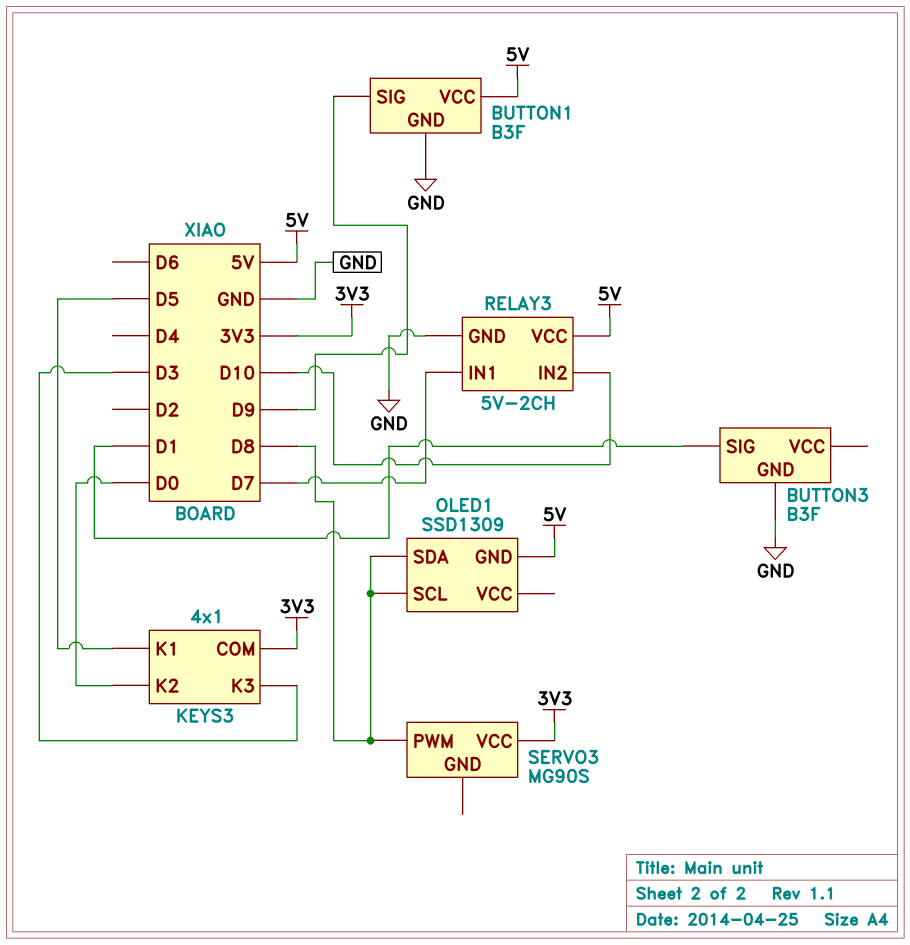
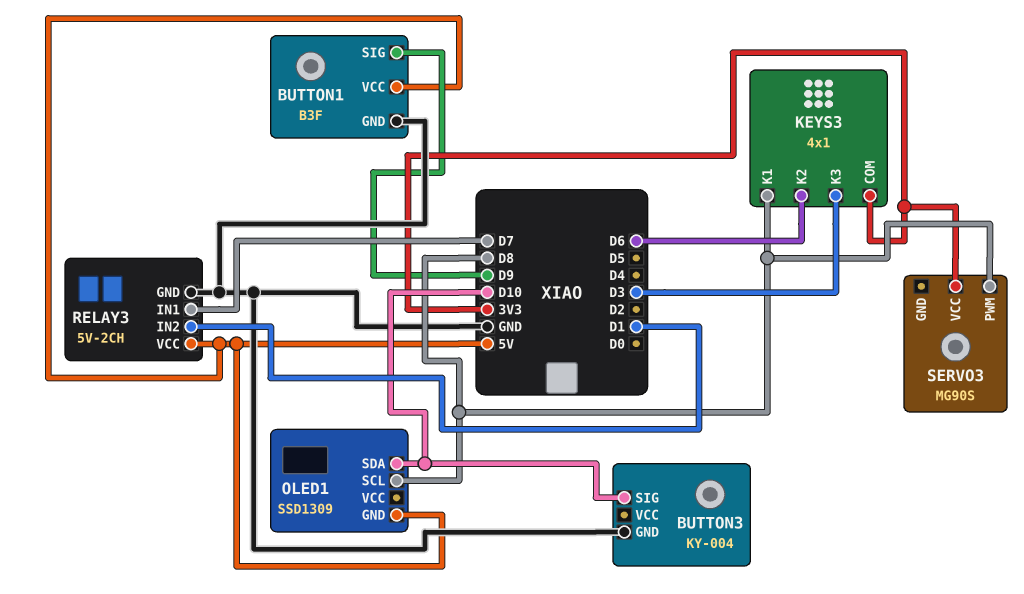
BUTTON3: B3F -> KY-004
BUTTON3 pin SIG: D1 -> D10
KEYS3 pin K1: D5 -> D8
KEYS3 pin K2: D0 -> D6
OLED1 pin SDA: D8 -> D10
RELAY3 pin IN2: D10 -> D1

